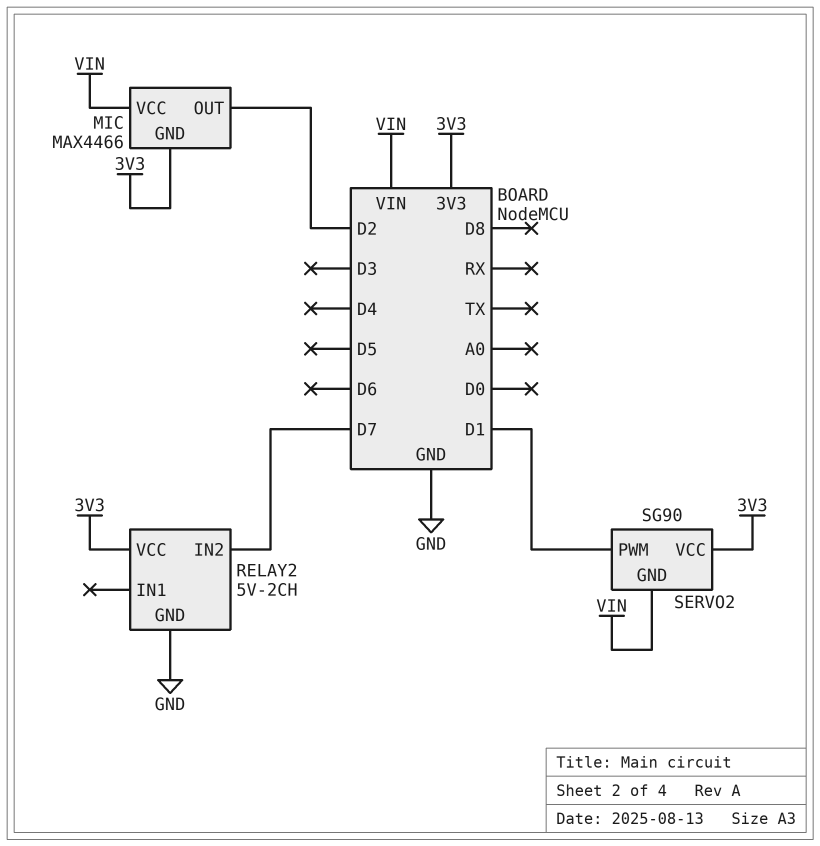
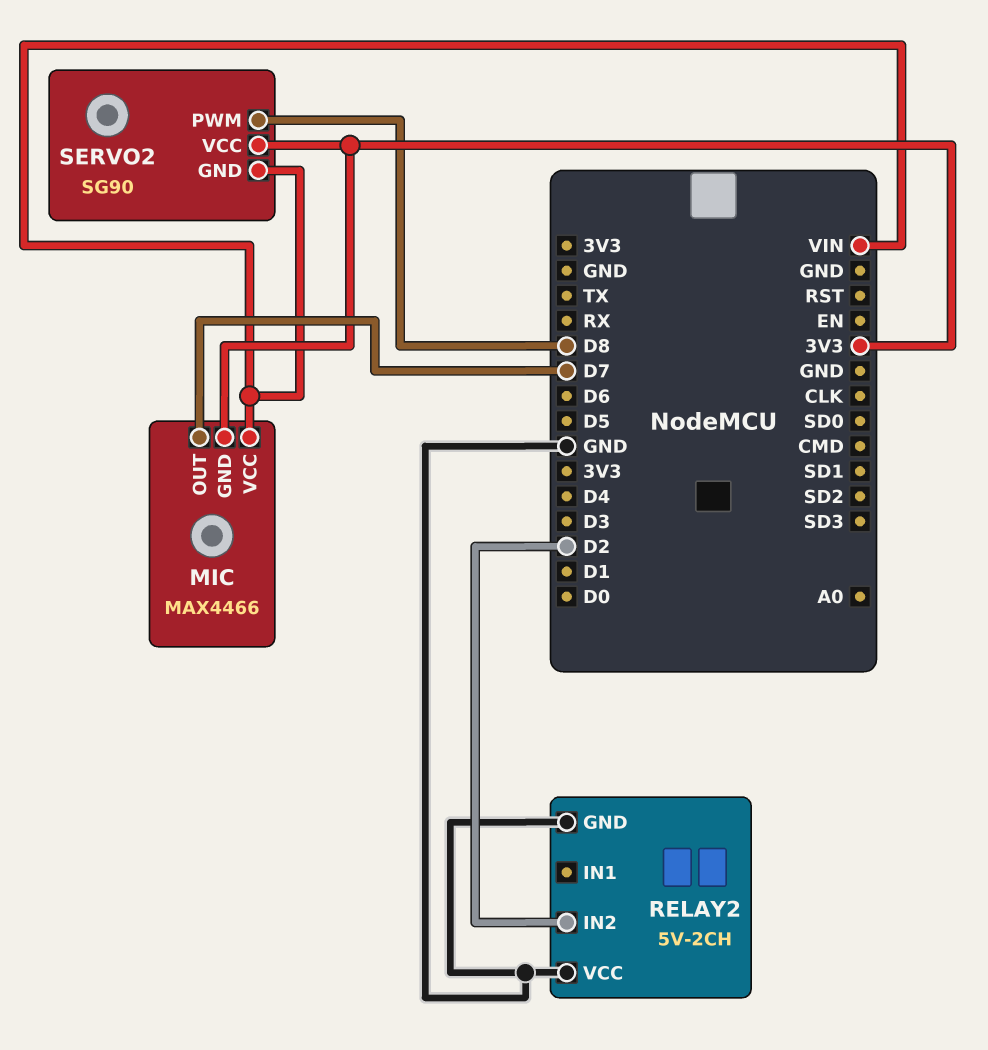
MIC pin OUT: D2 -> D7
RELAY2 pin IN2: D7 -> D2
RELAY2 pin VCC: 3V3 -> GND
SERVO2 pin PWM: D1 -> D8

